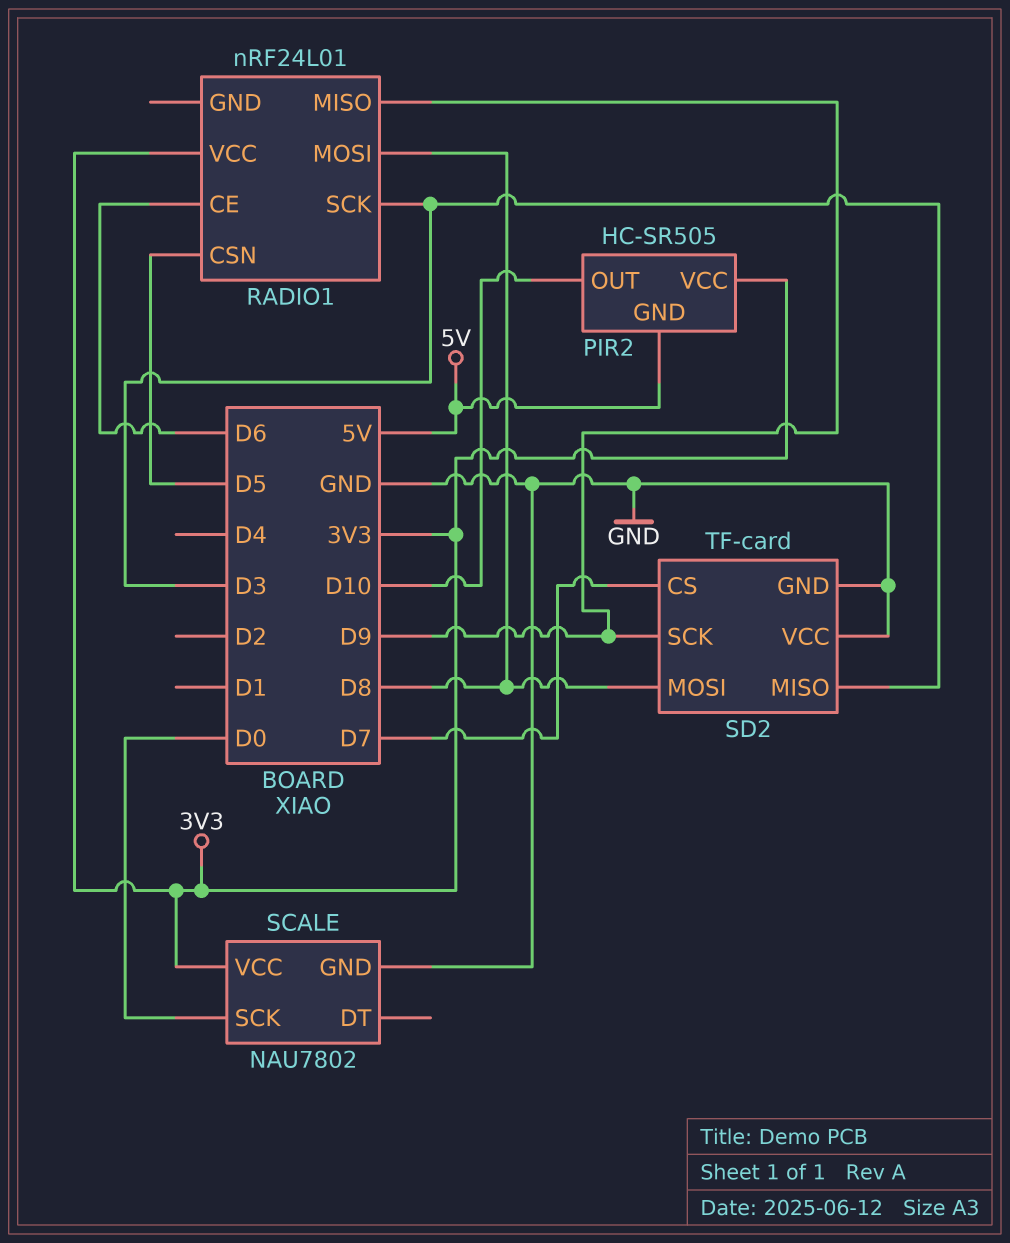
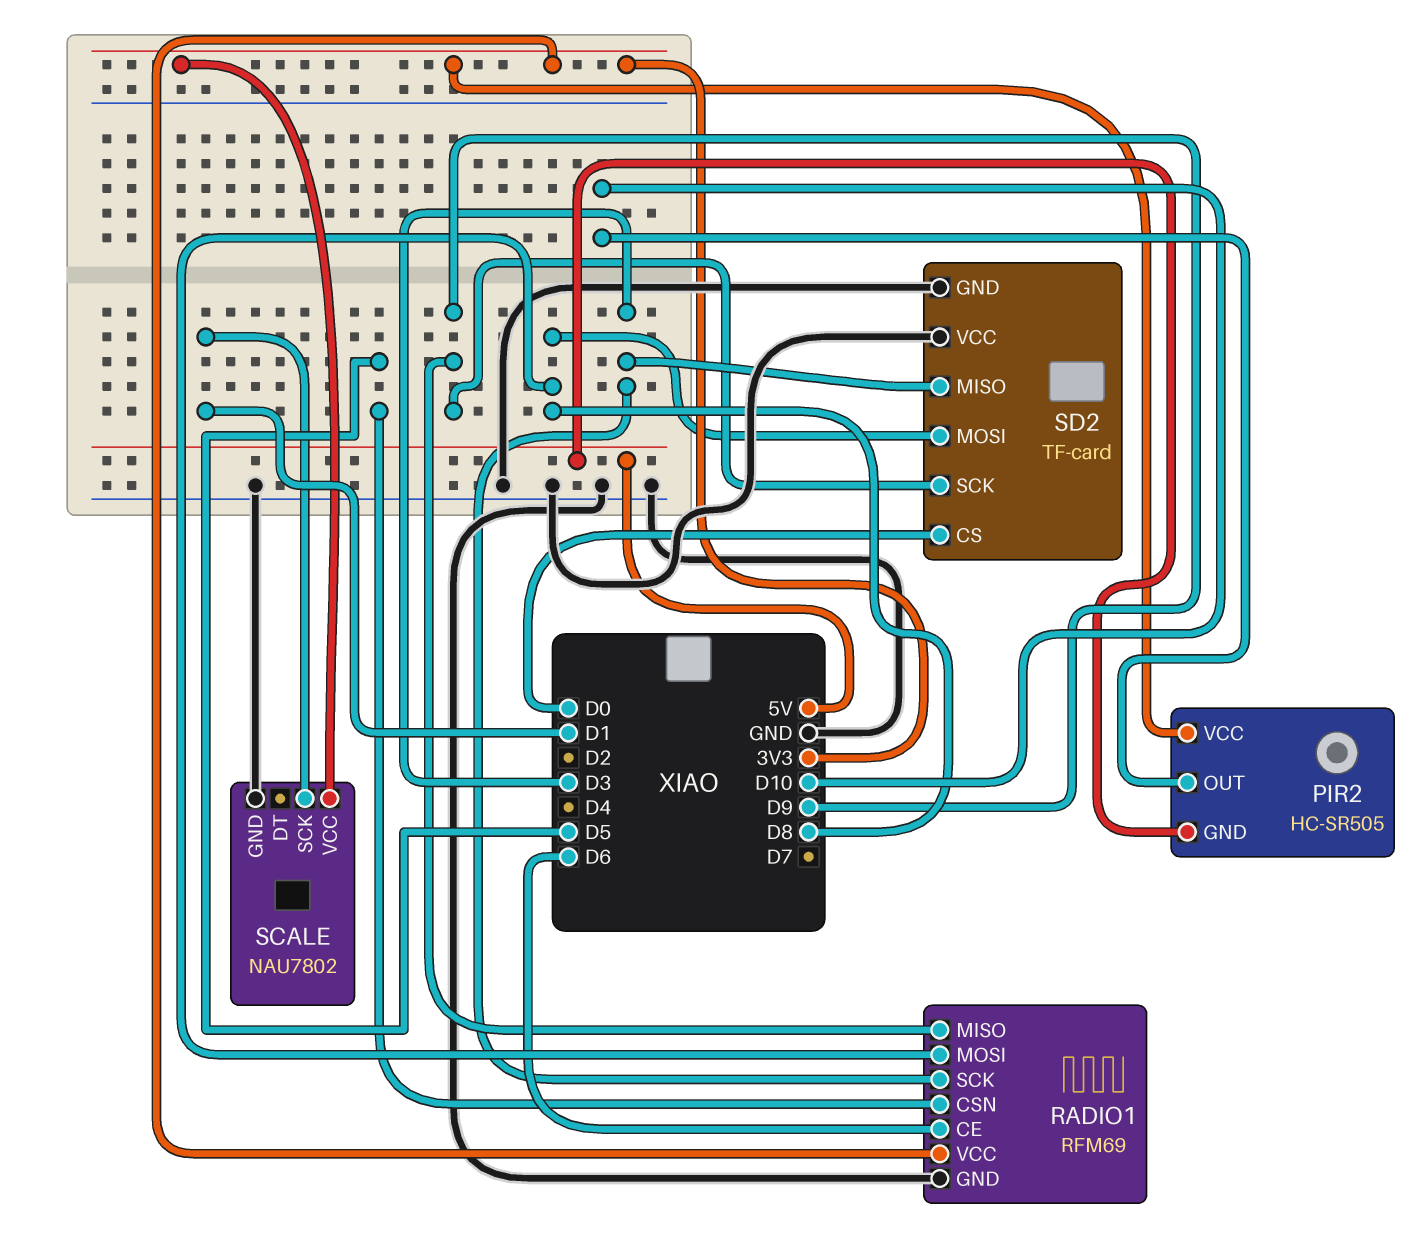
RADIO1: nRF24L01 -> RFM69
RADIO1 pin GND: none -> GND
SCALE pin SCK: D0 -> D1
SD2 pin CS: D7 -> D0

